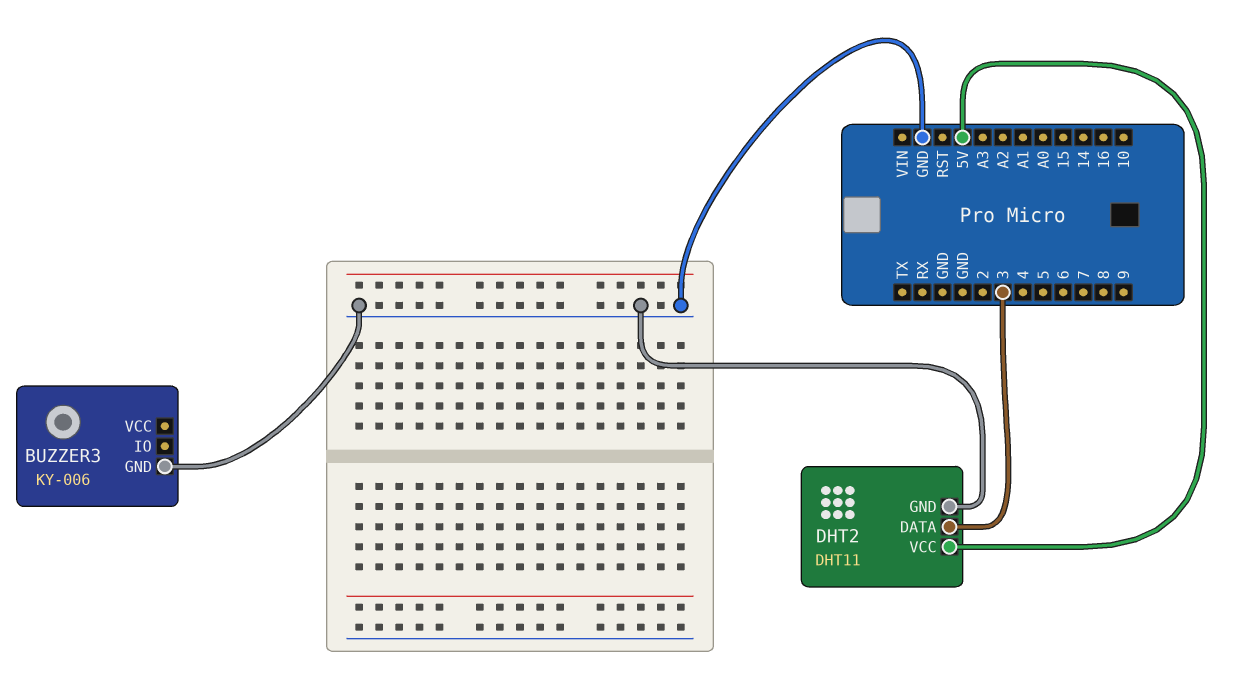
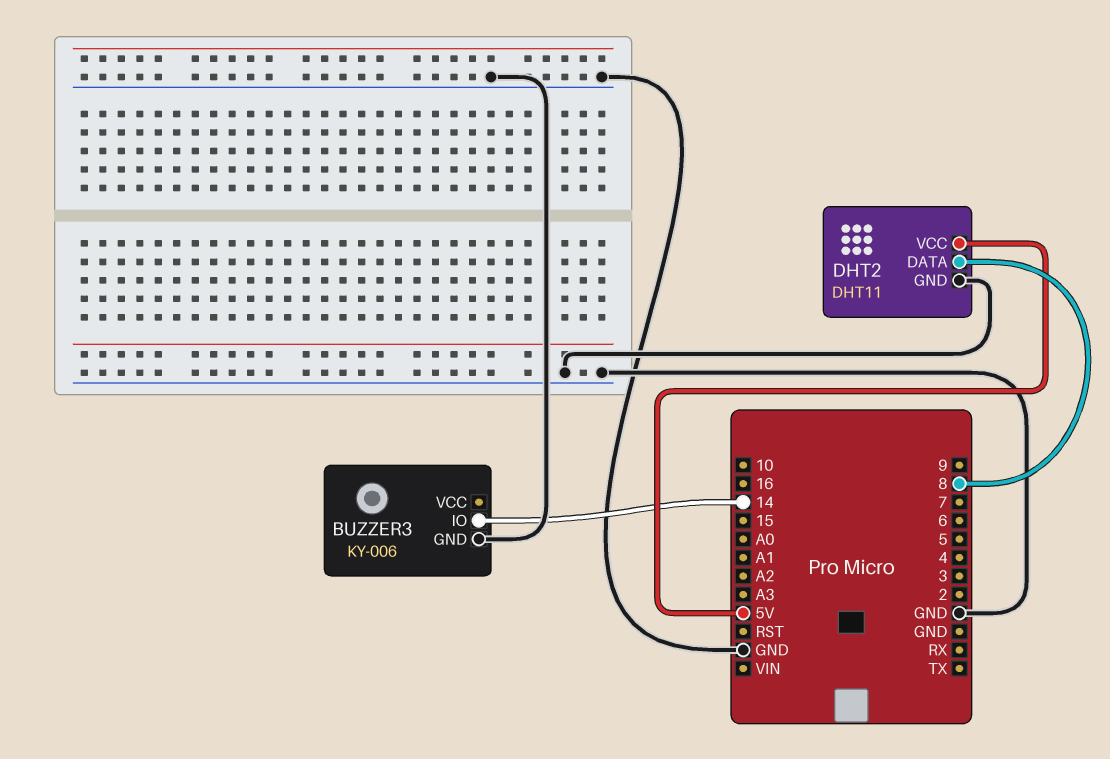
BUZZER3 pin IO: none -> 14
DHT2 pin DATA: 3 -> 8

